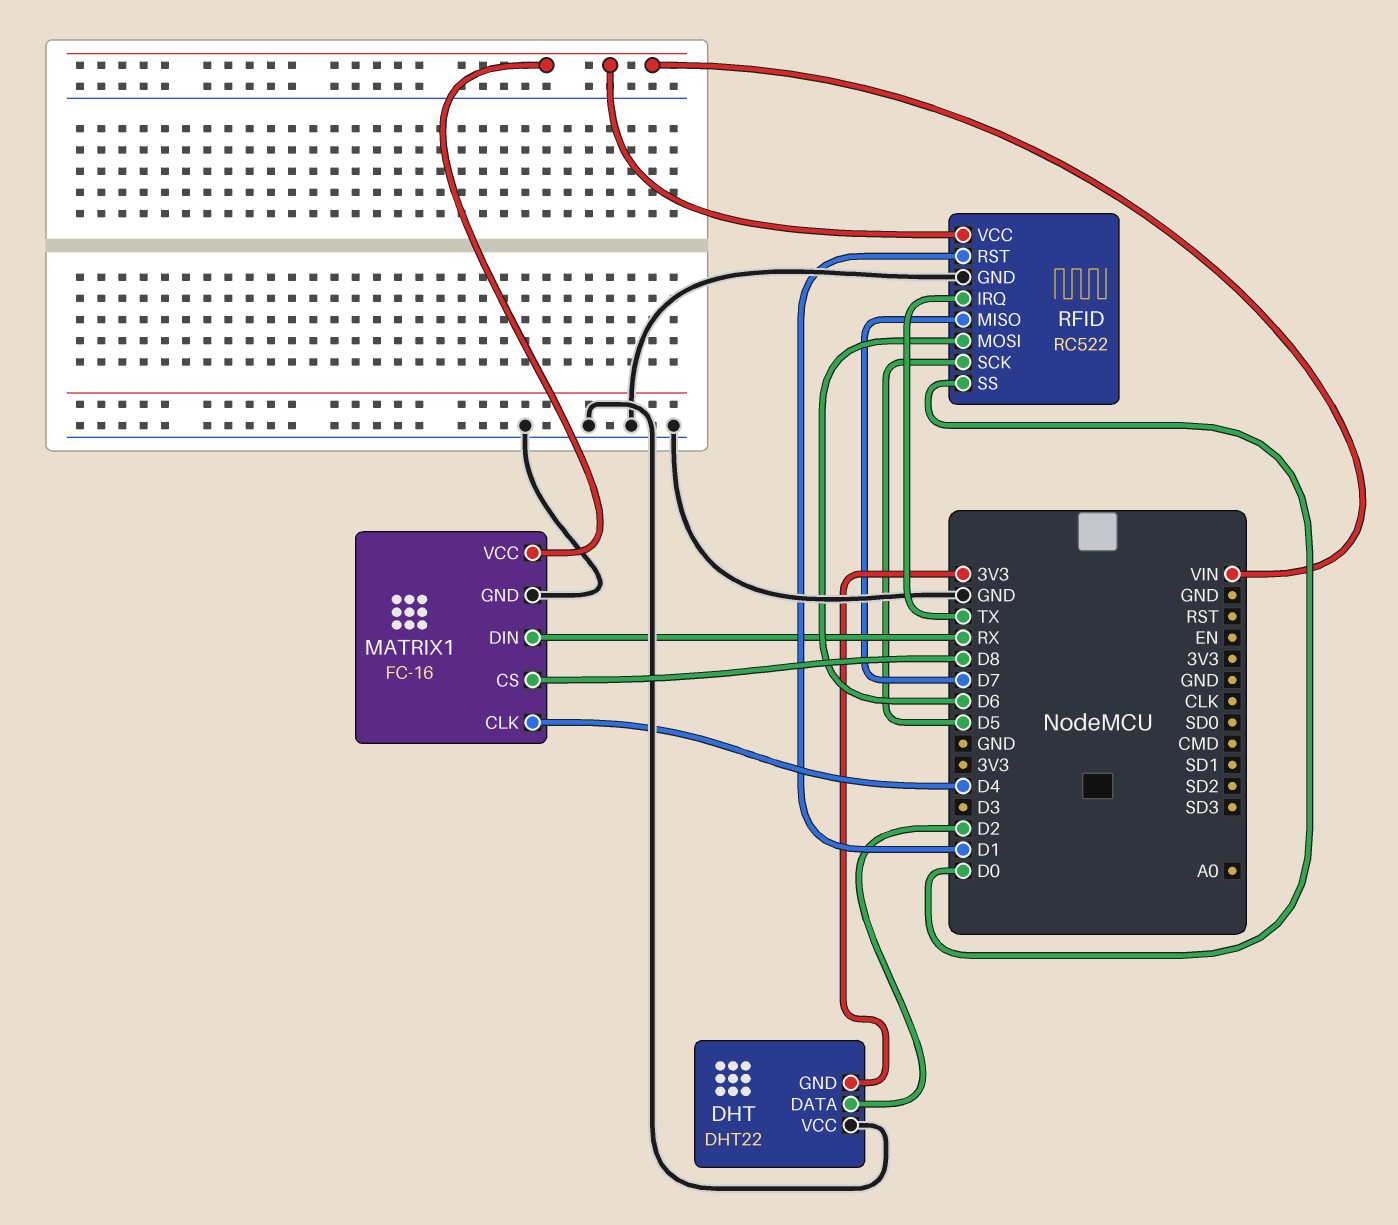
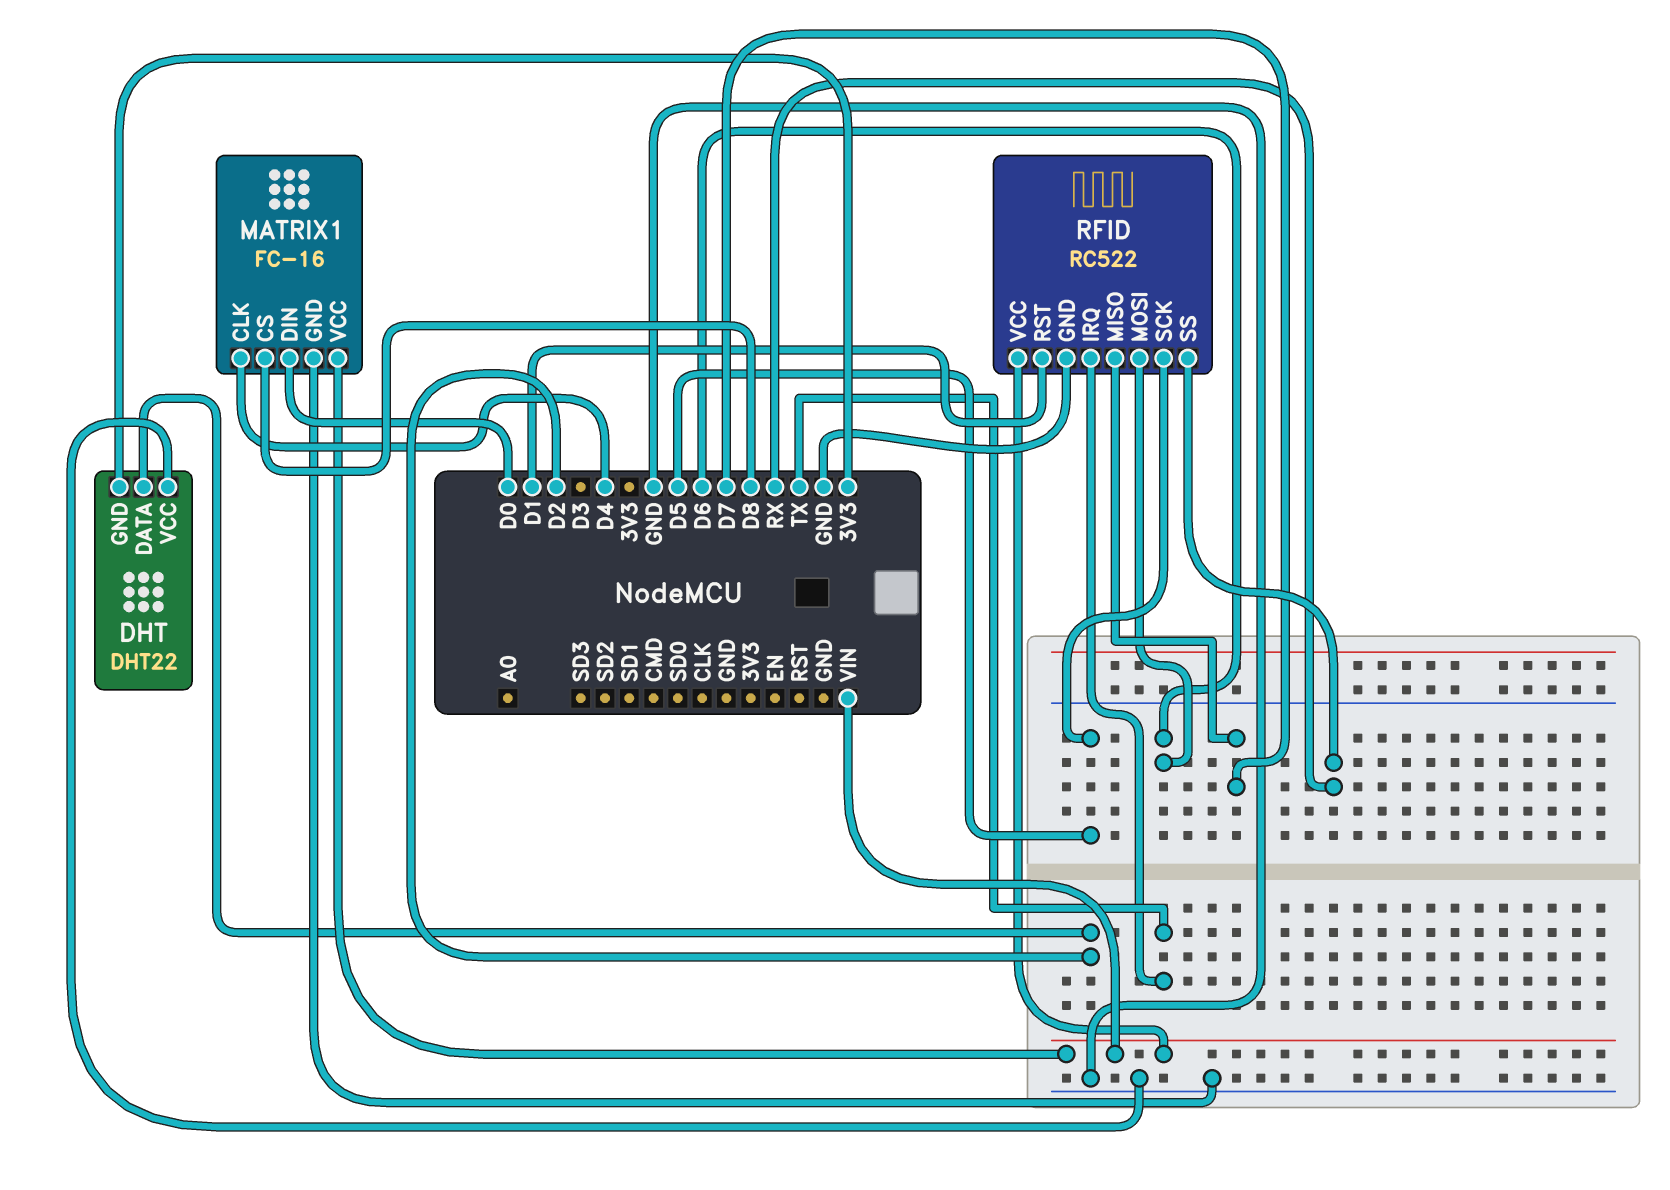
MATRIX1 pin DIN: RX -> D0
RFID pin SS: D0 -> RX

